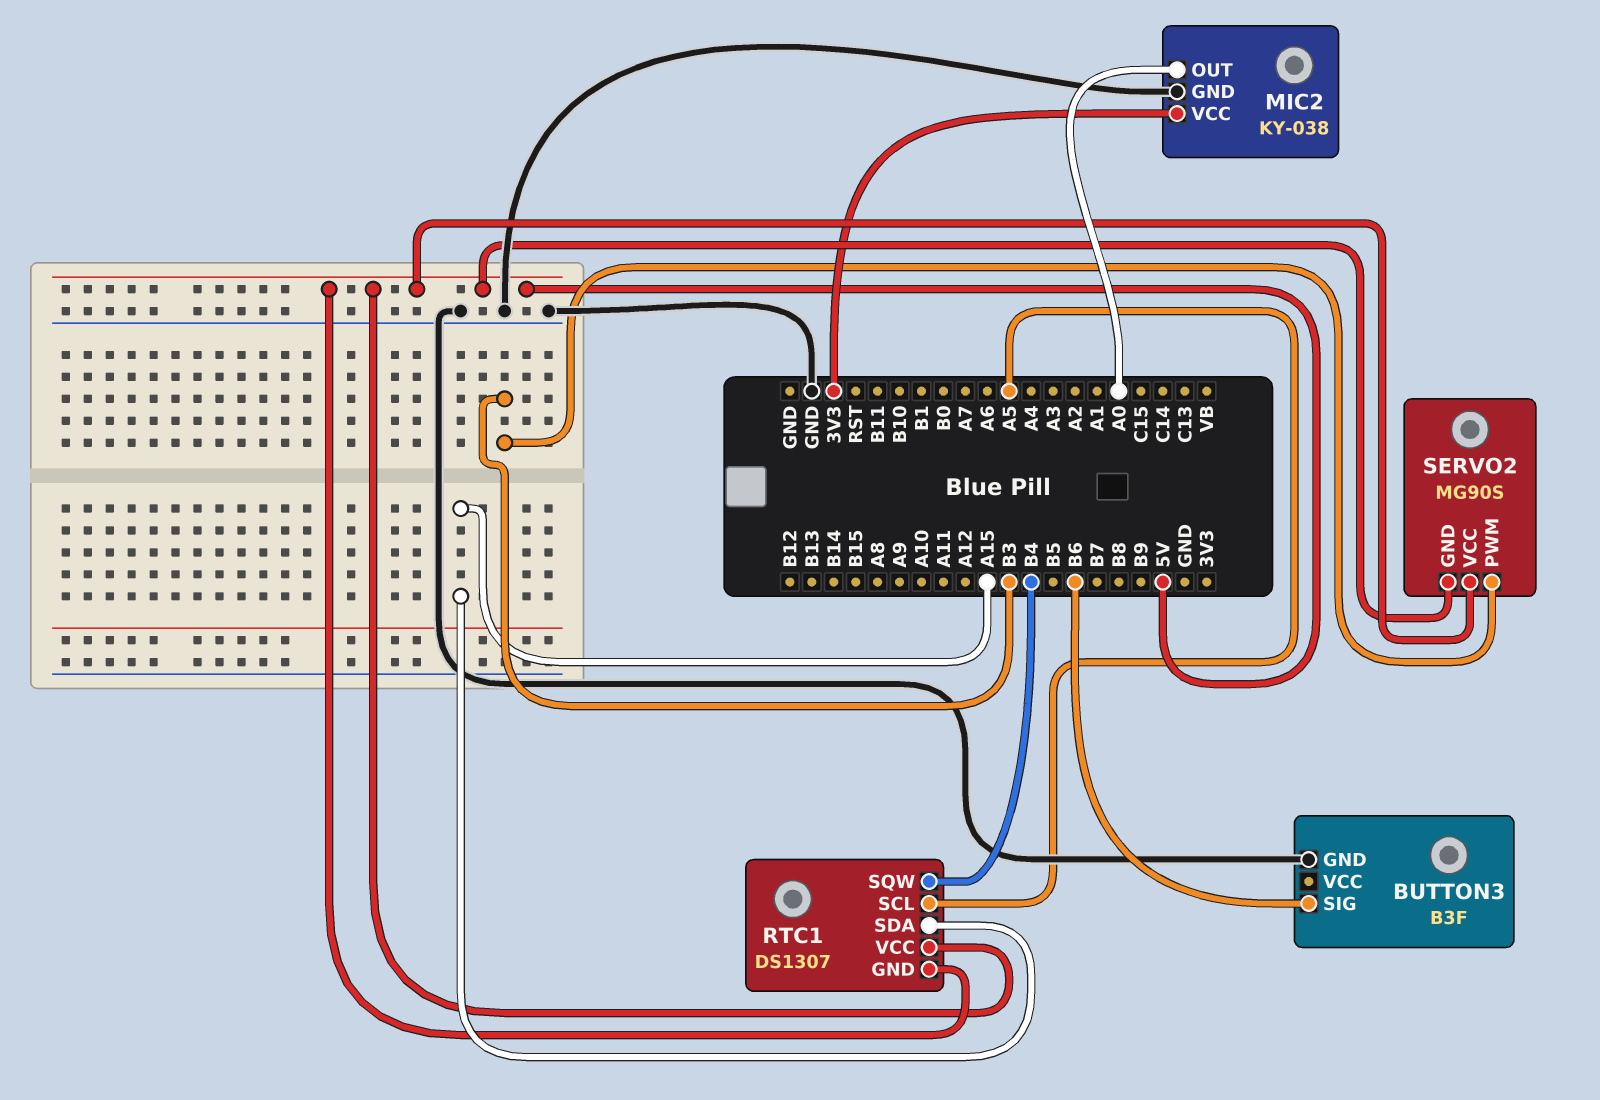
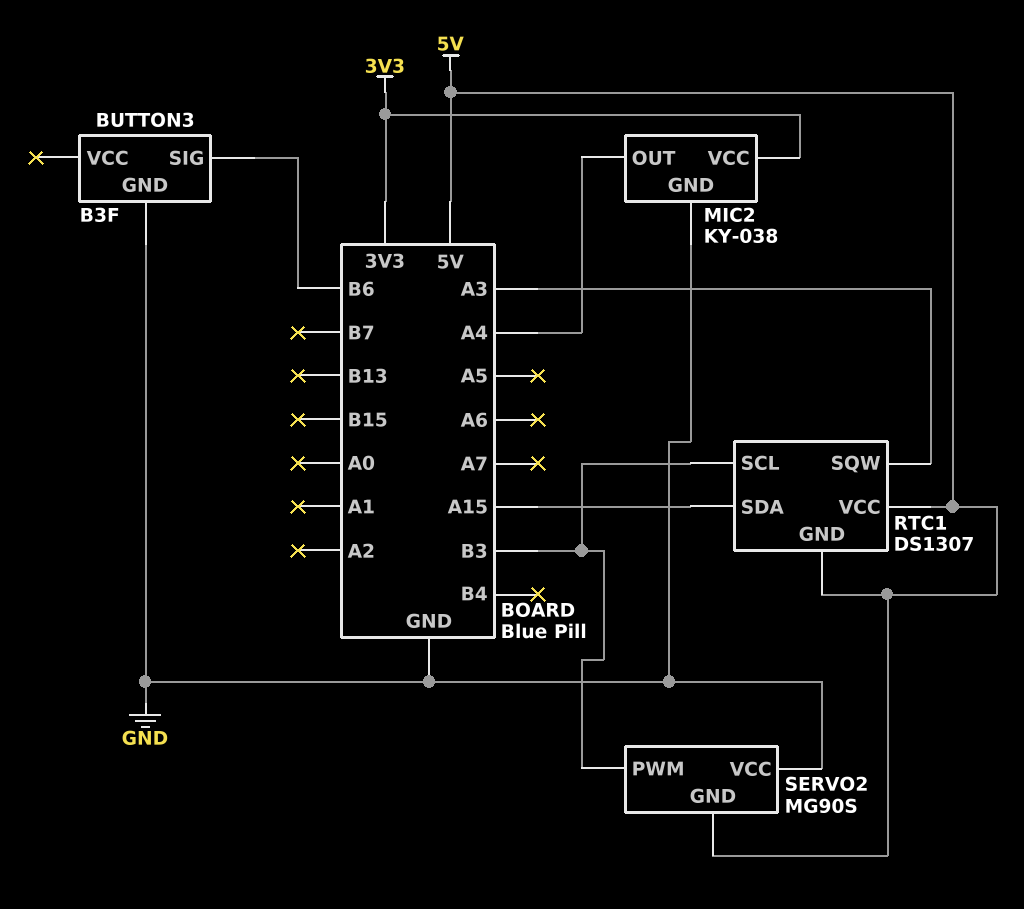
MIC2 pin OUT: A0 -> A4
RTC1 pin SCL: A5 -> B3
RTC1 pin SQW: B4 -> A3
SERVO2 pin VCC: 5V -> GND

